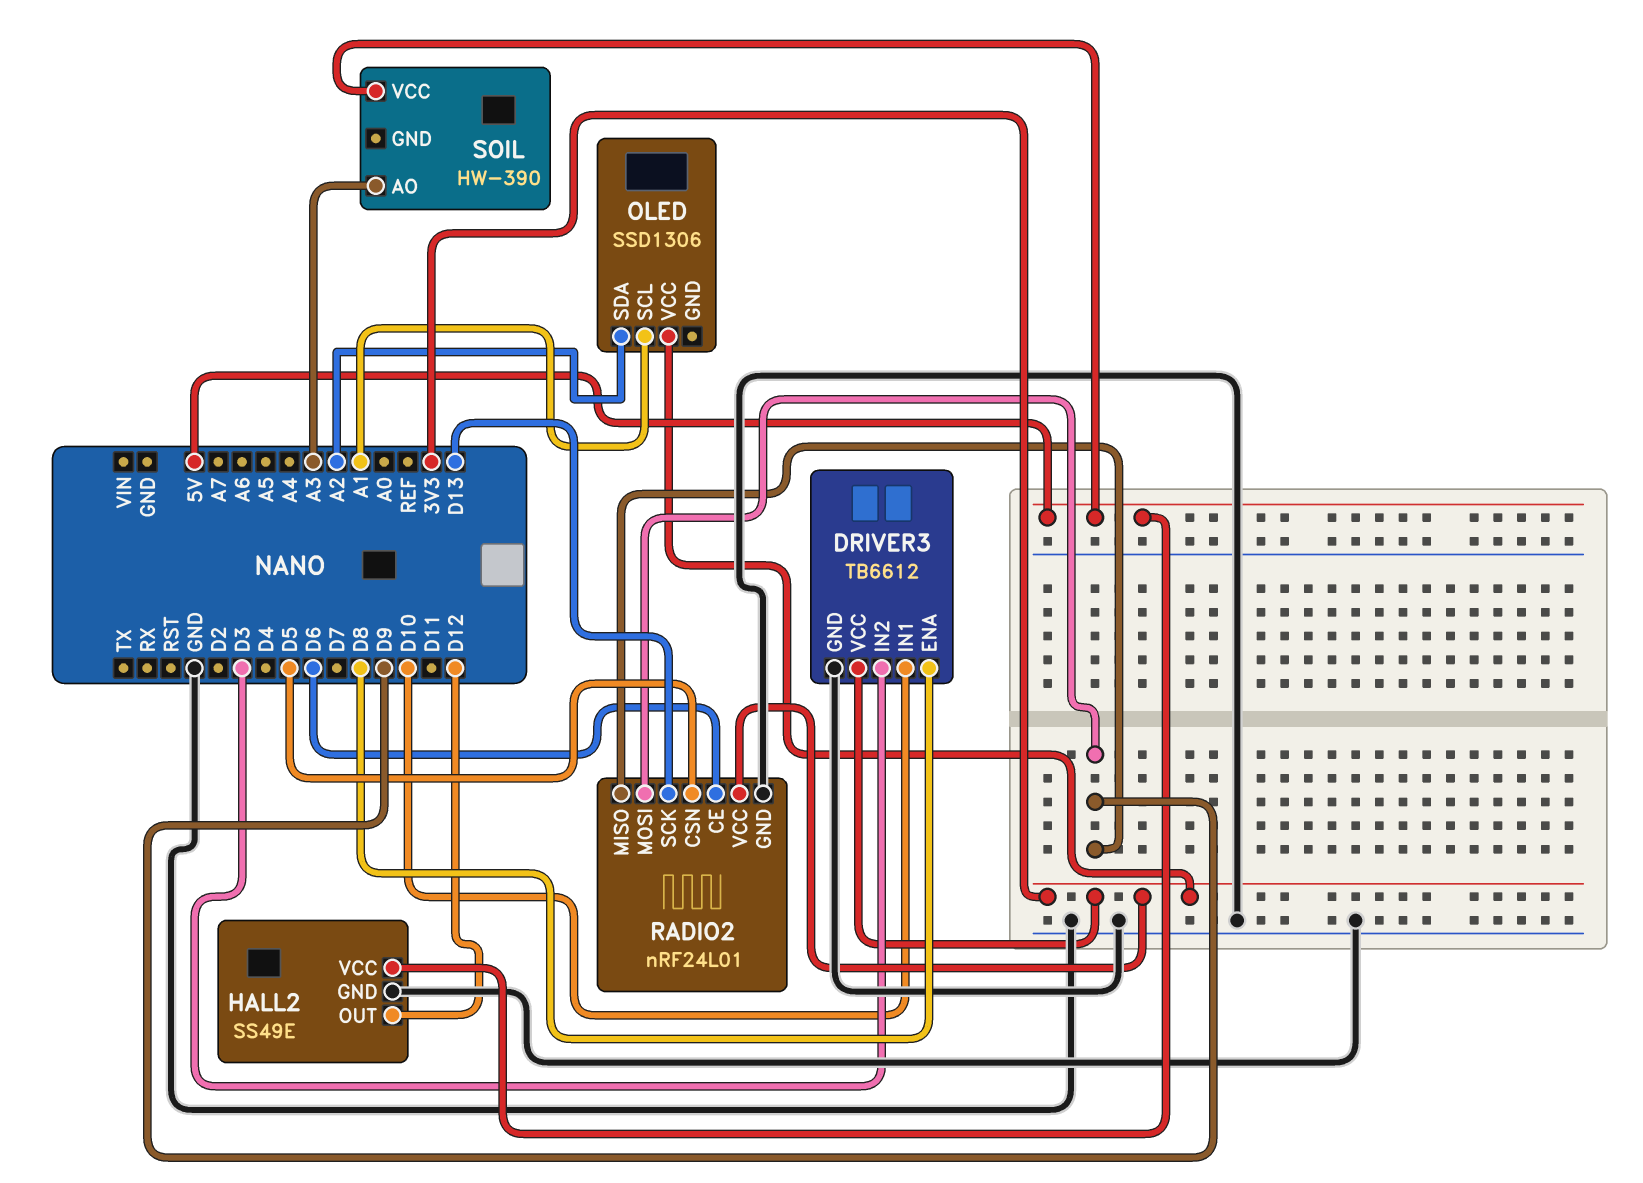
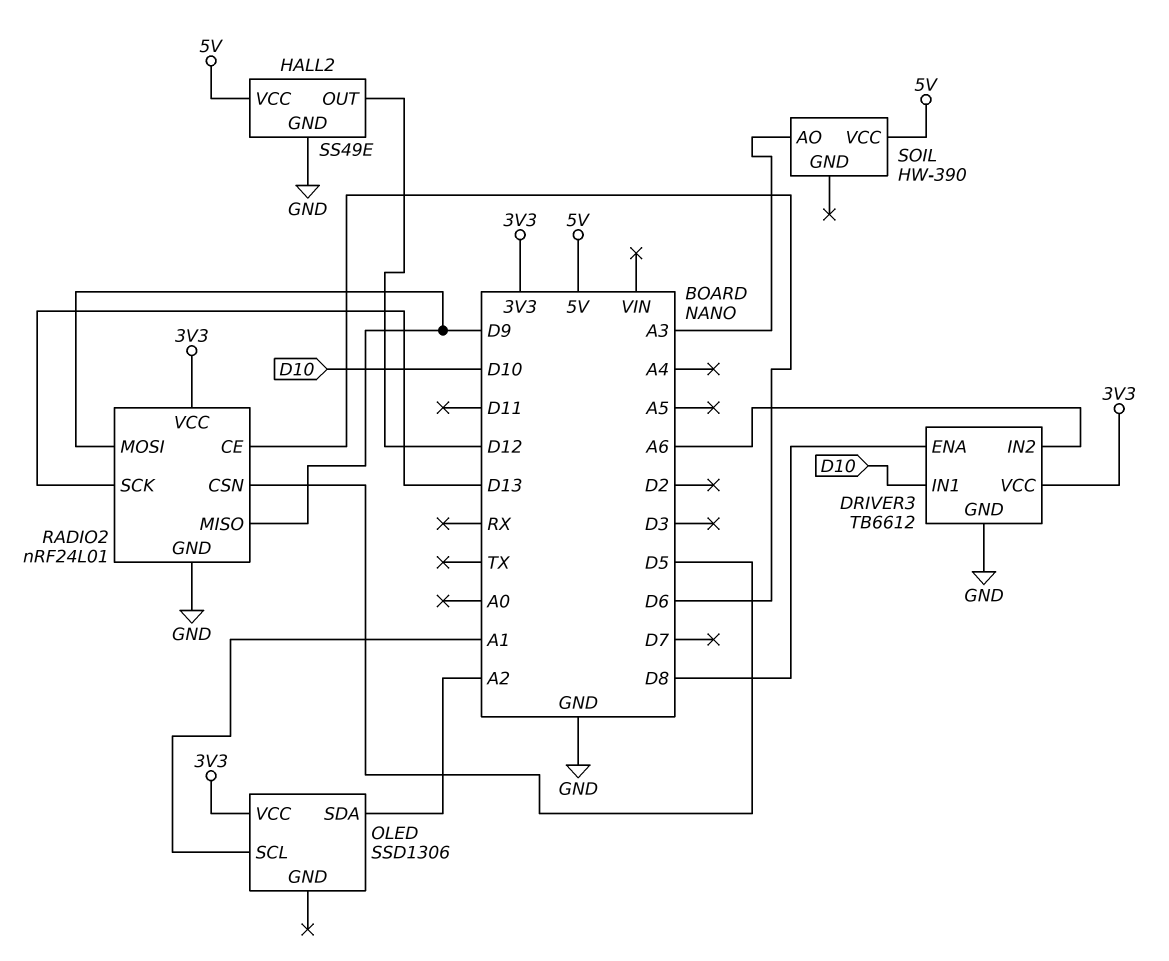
DRIVER3 pin IN2: D3 -> A6

